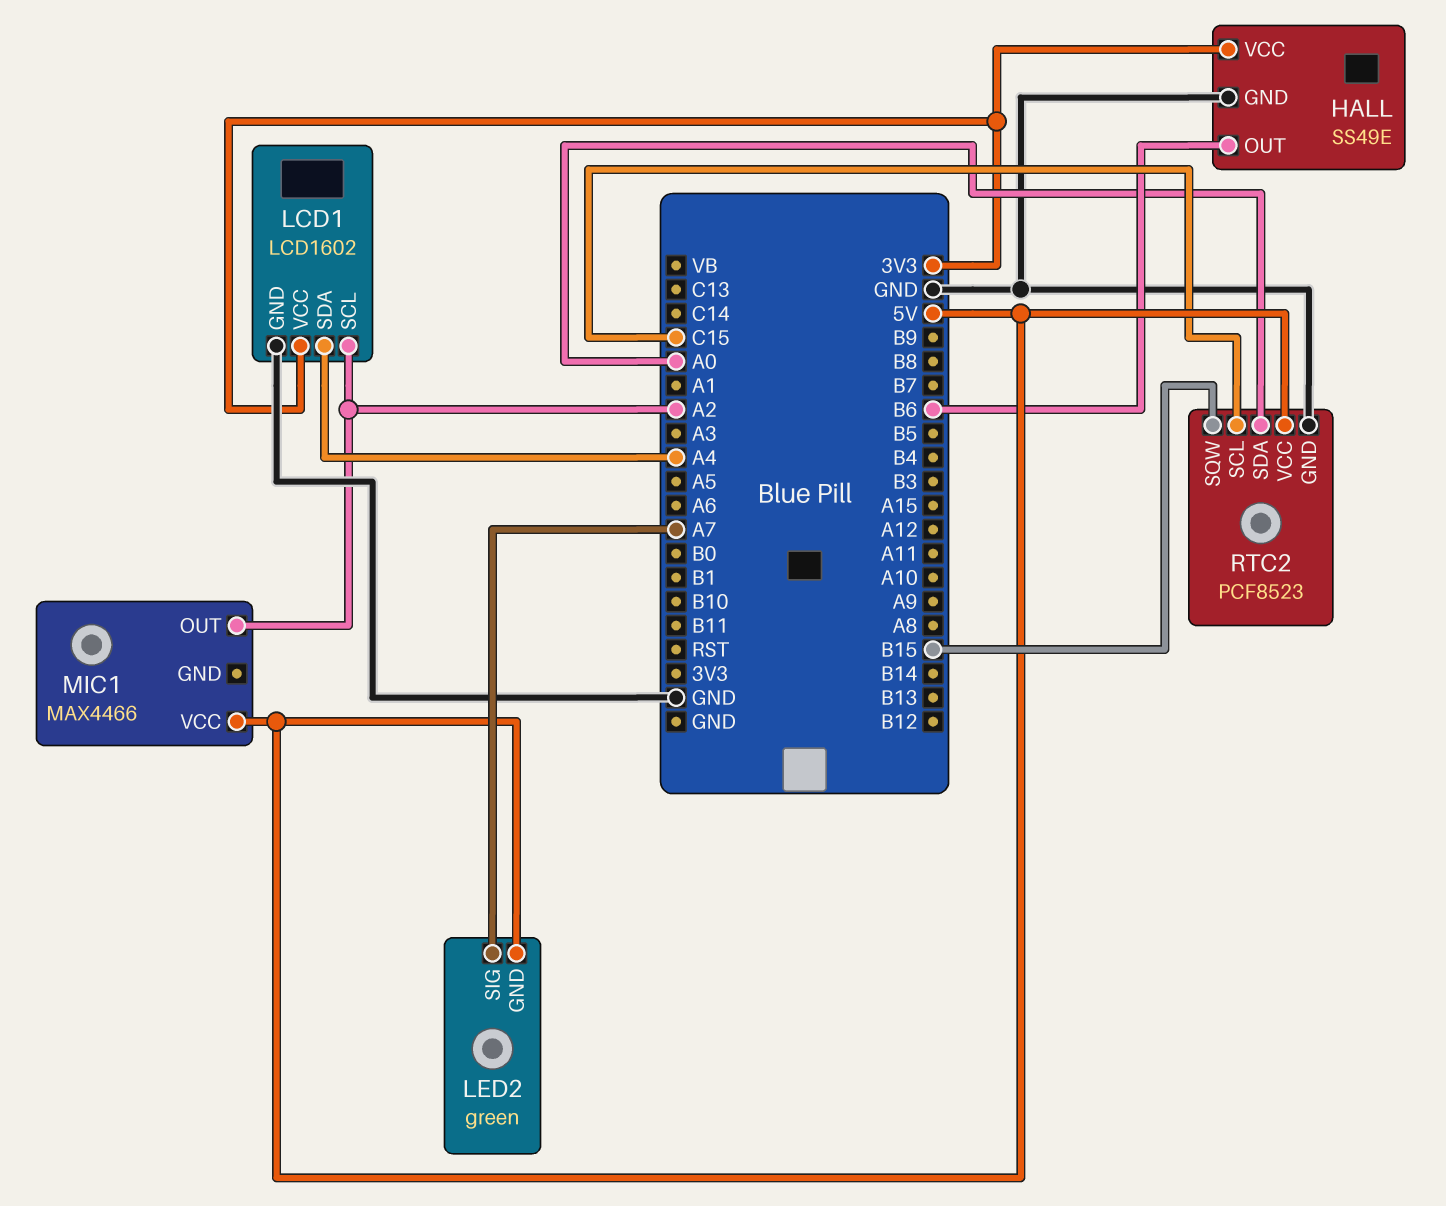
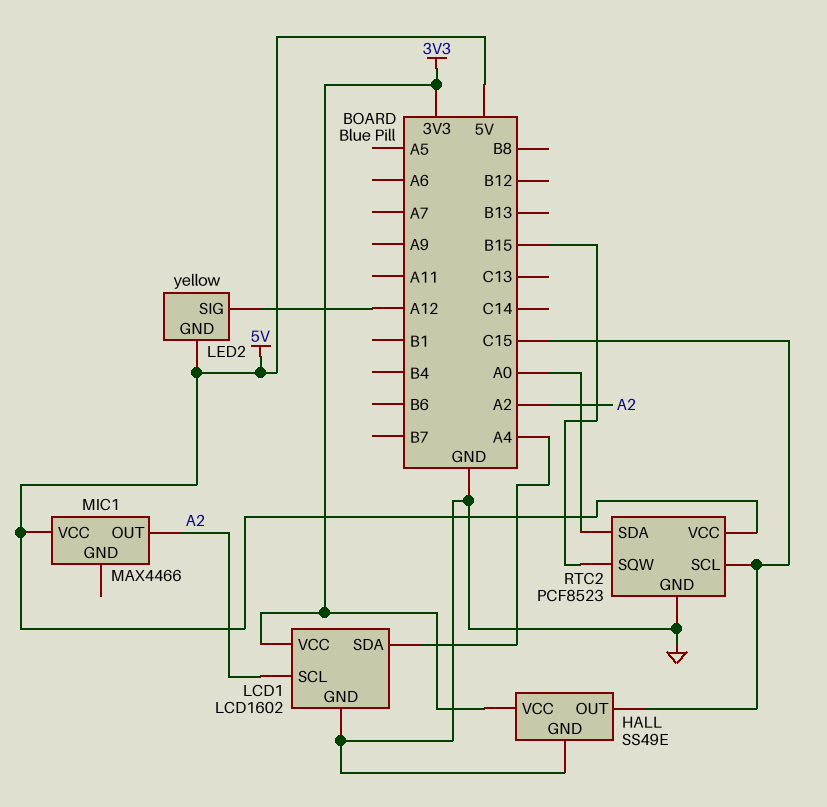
HALL pin OUT: B6 -> C15
LED2: green -> yellow
LED2 pin SIG: A7 -> A12

